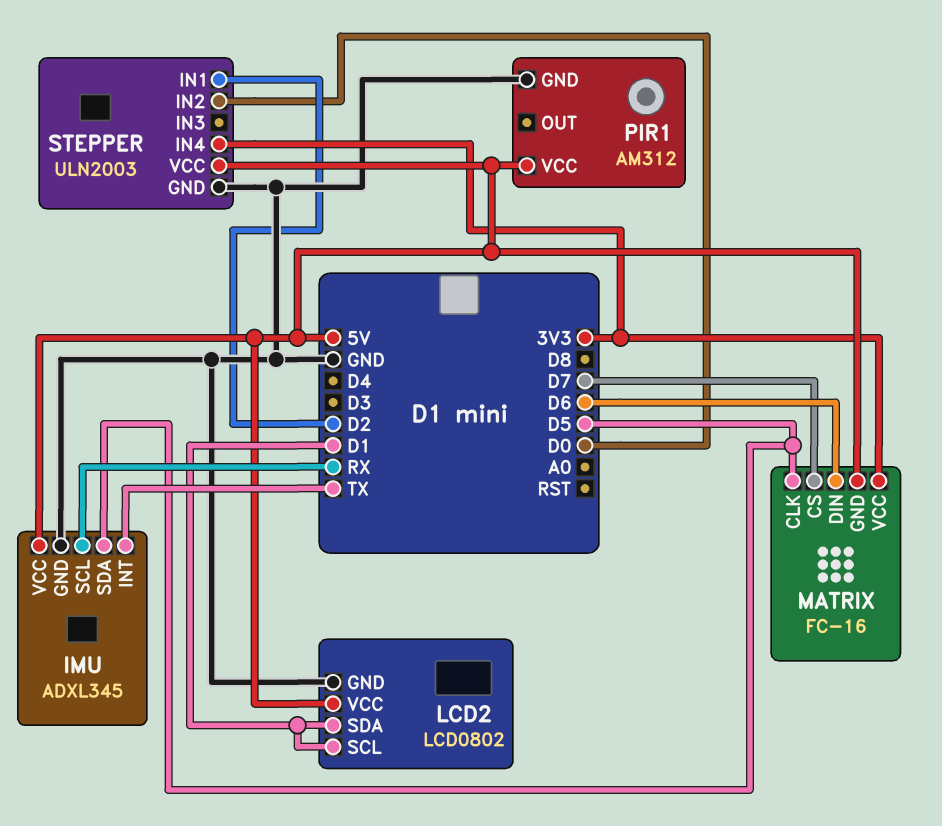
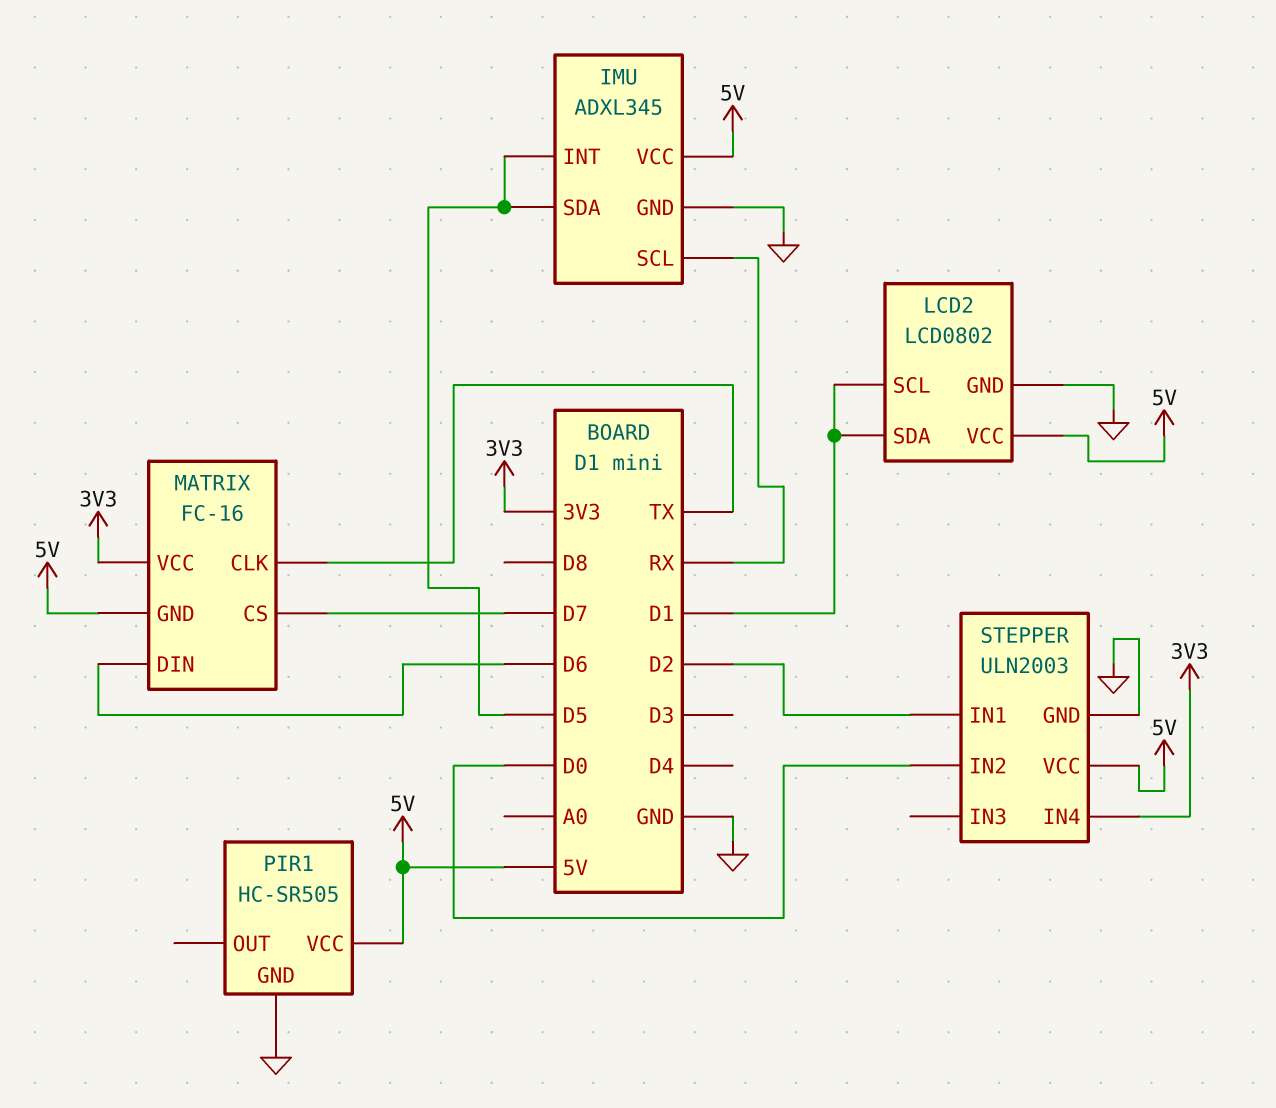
IMU pin INT: TX -> D5
MATRIX pin CLK: D5 -> TX
PIR1: AM312 -> HC-SR505

